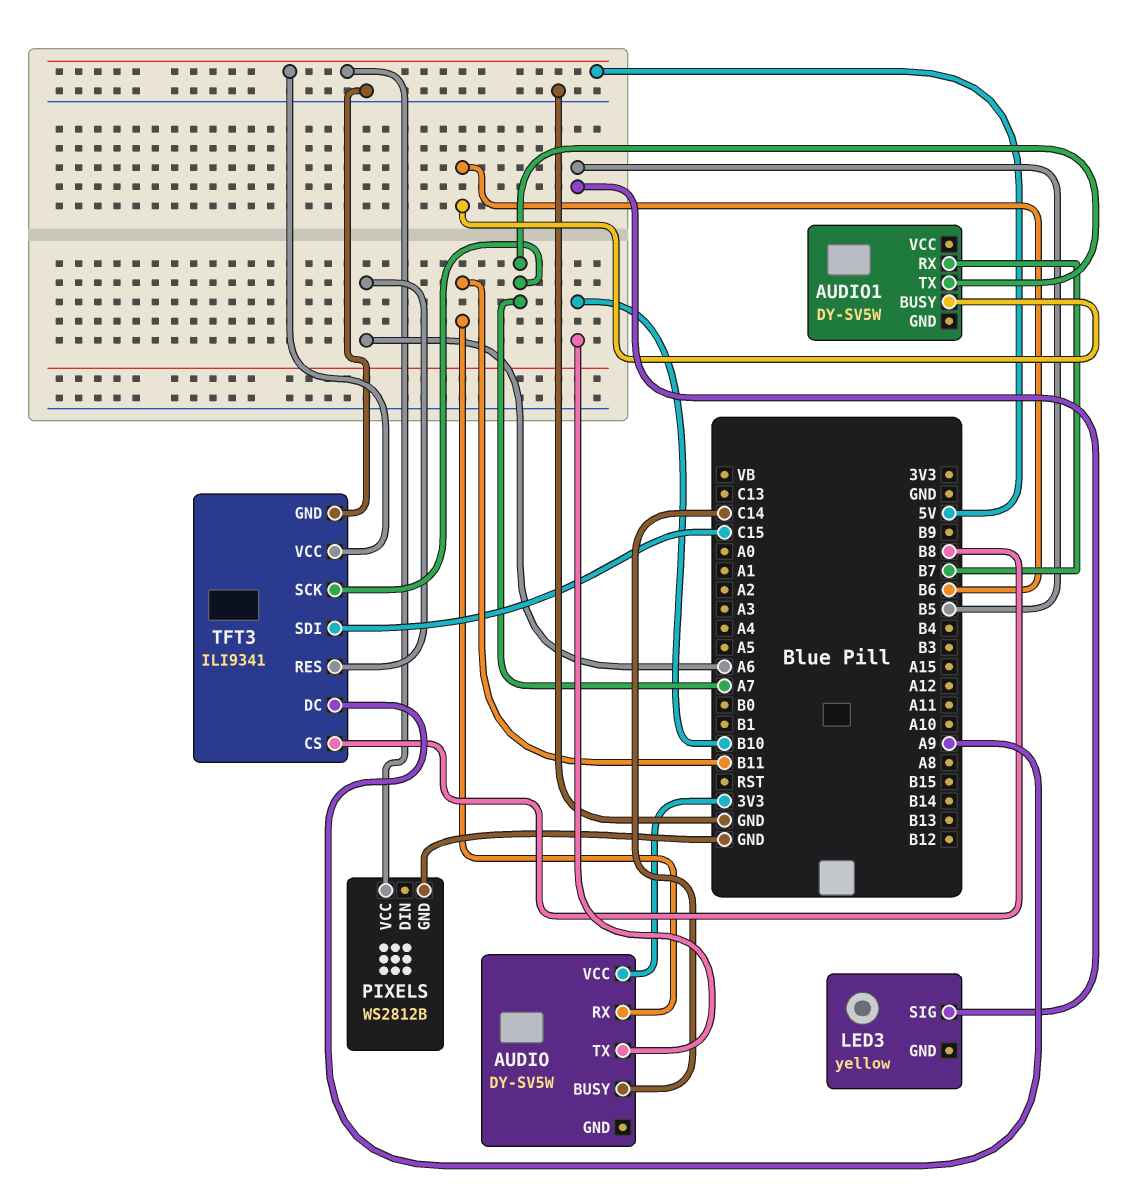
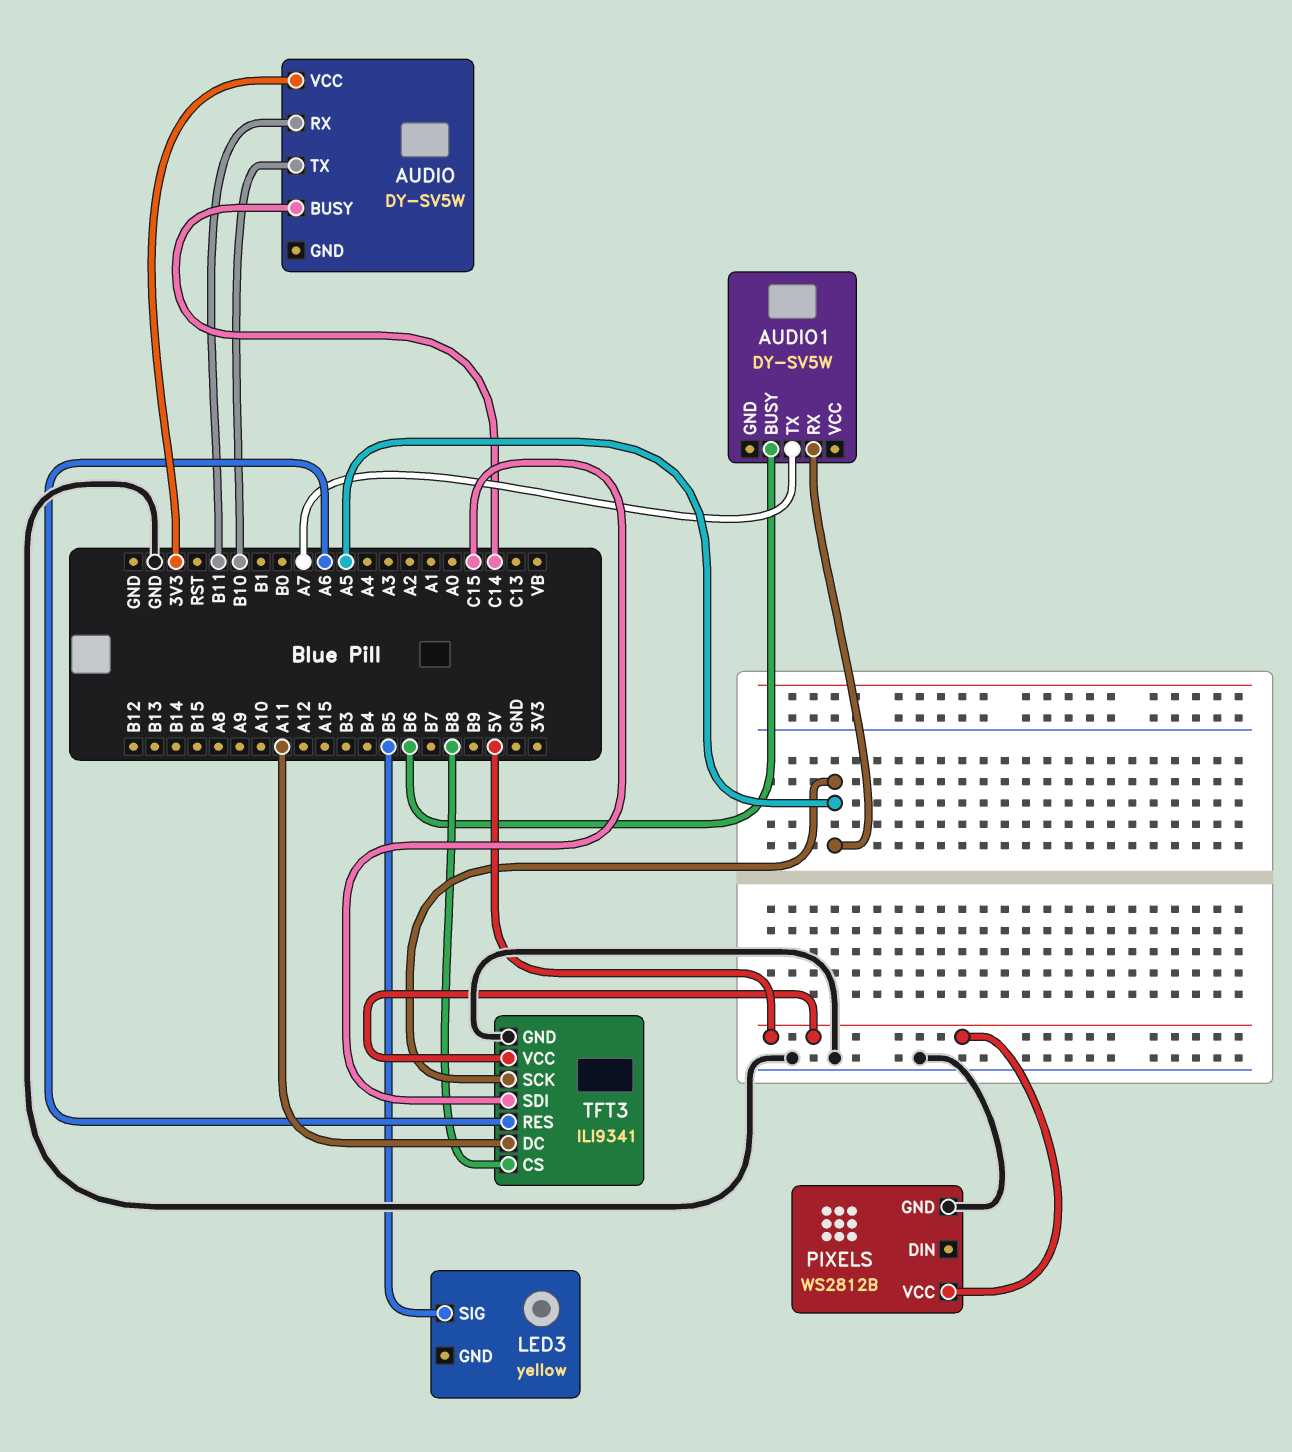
AUDIO1 pin RX: B7 -> A5
TFT3 pin DC: A9 -> A11
TFT3 pin SCK: A7 -> A5

